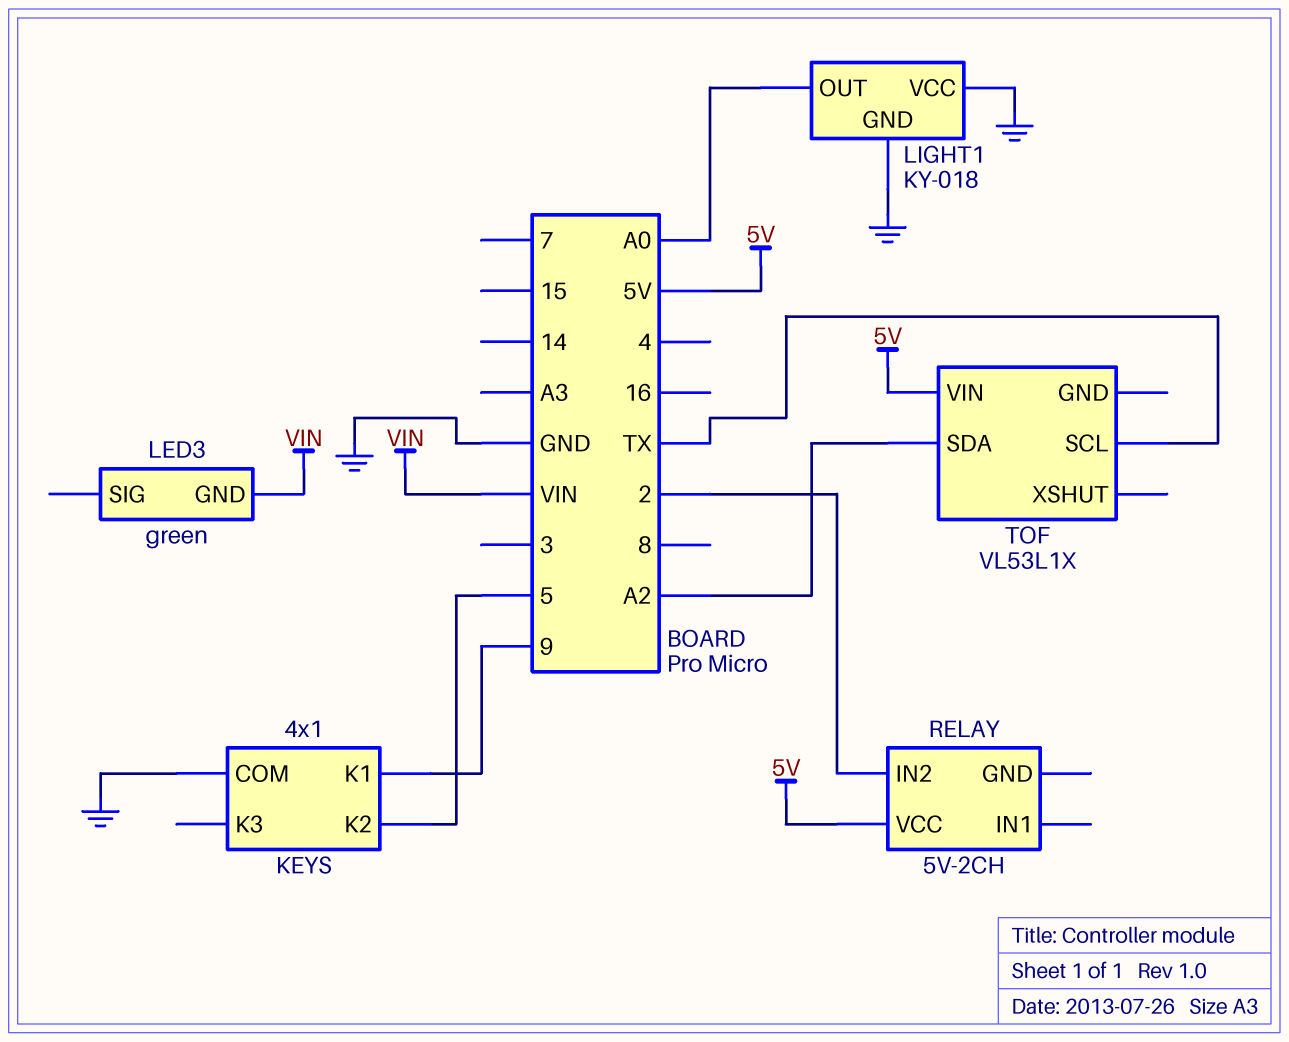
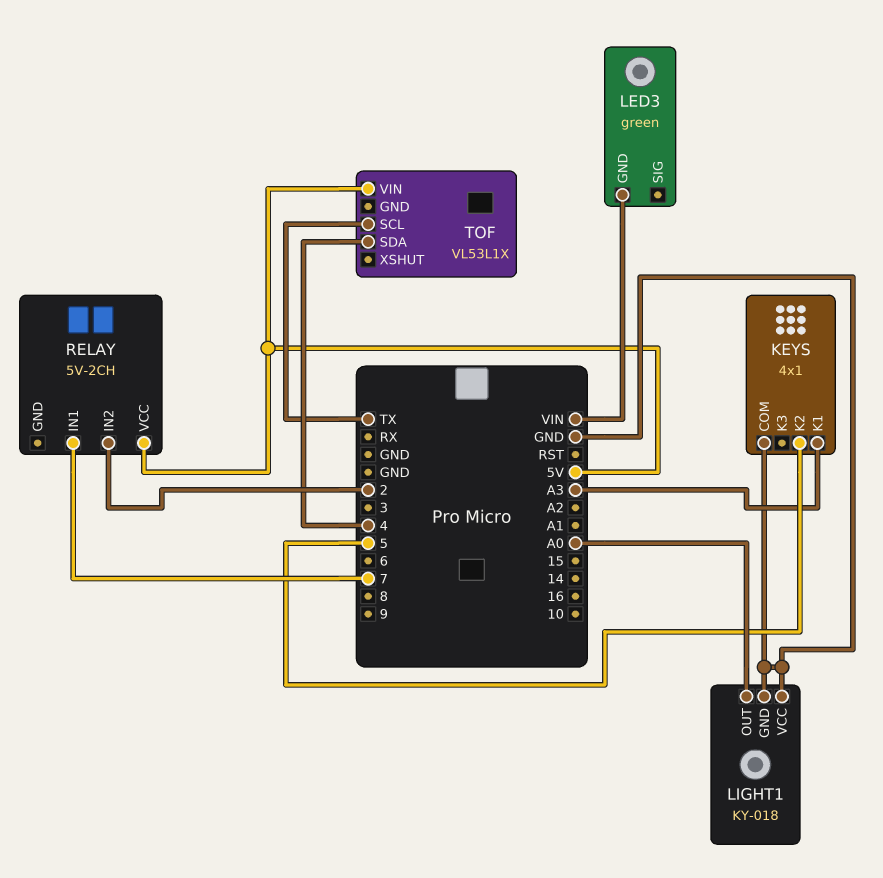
KEYS pin K1: 9 -> A3
RELAY pin IN1: none -> 7
TOF pin SDA: A2 -> 4

